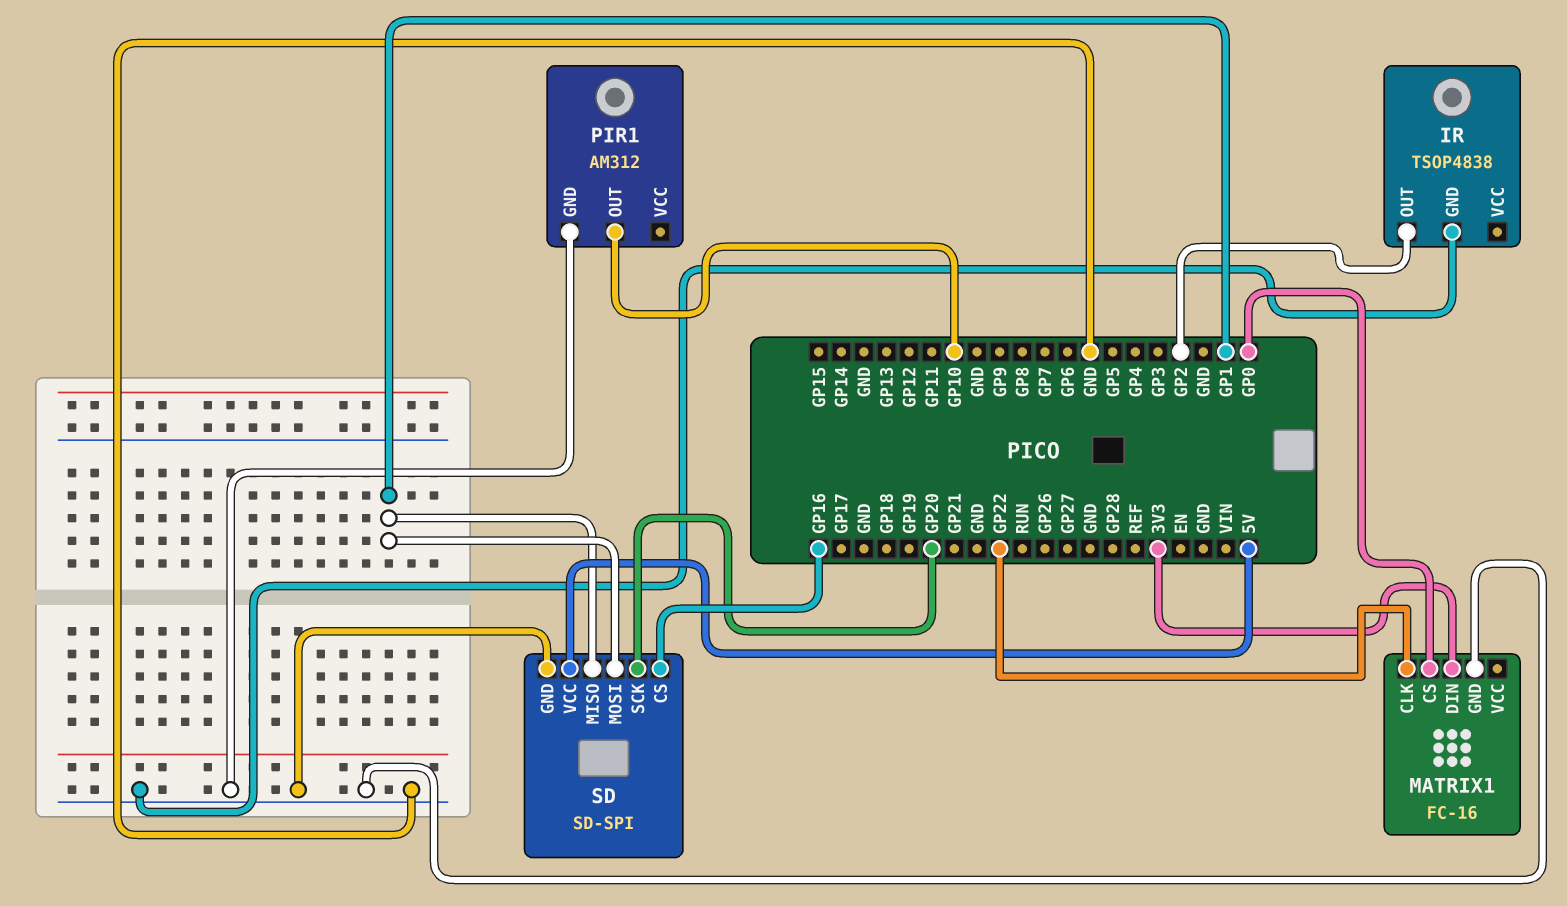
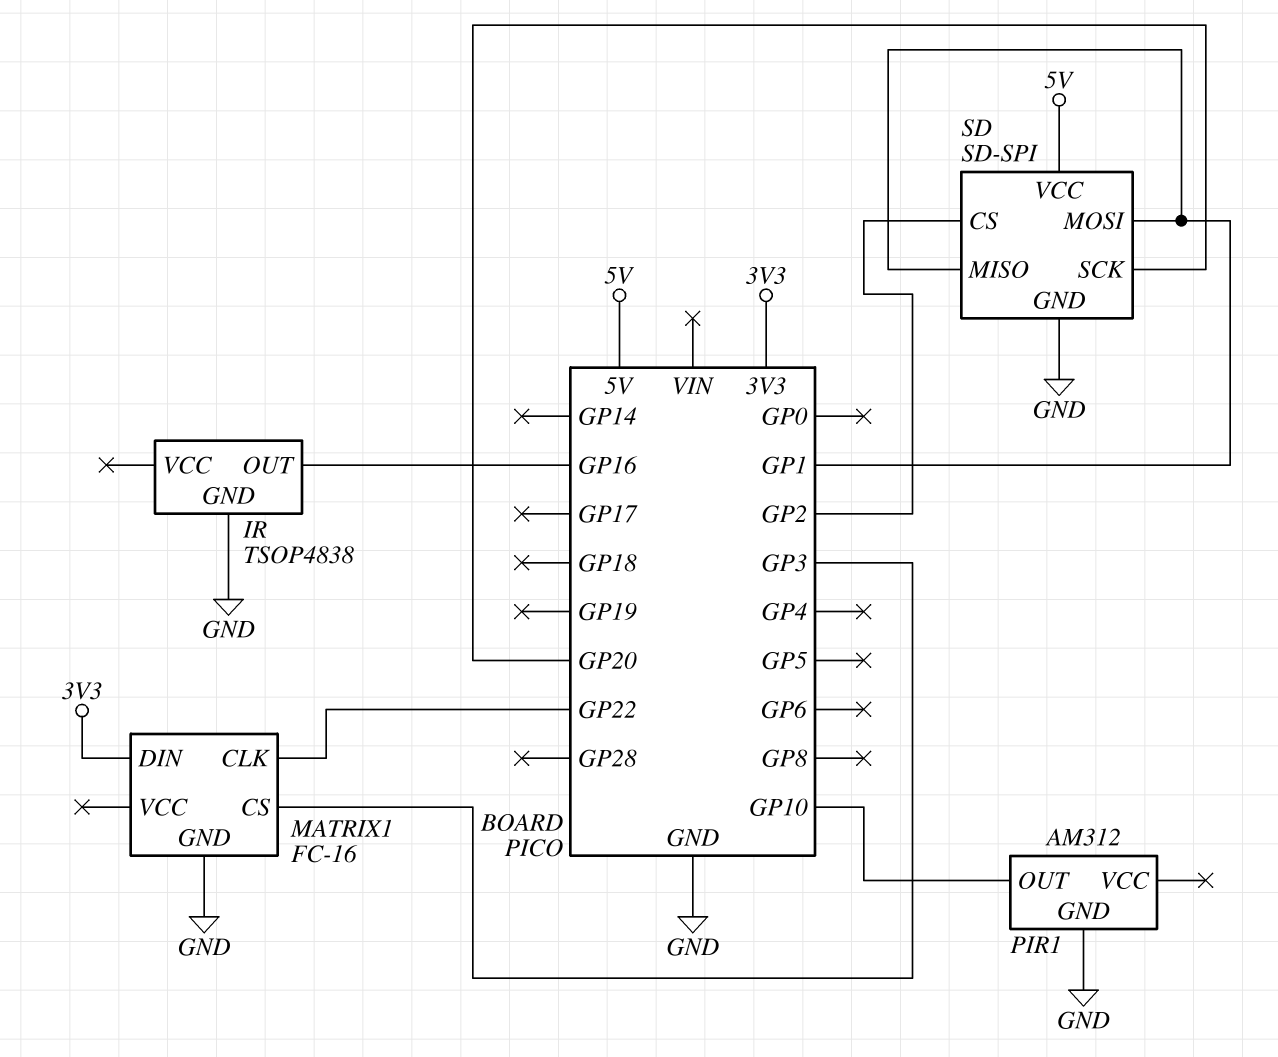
IR pin OUT: GP2 -> GP16
MATRIX1 pin CS: GP0 -> GP3
SD pin CS: GP16 -> GP2

